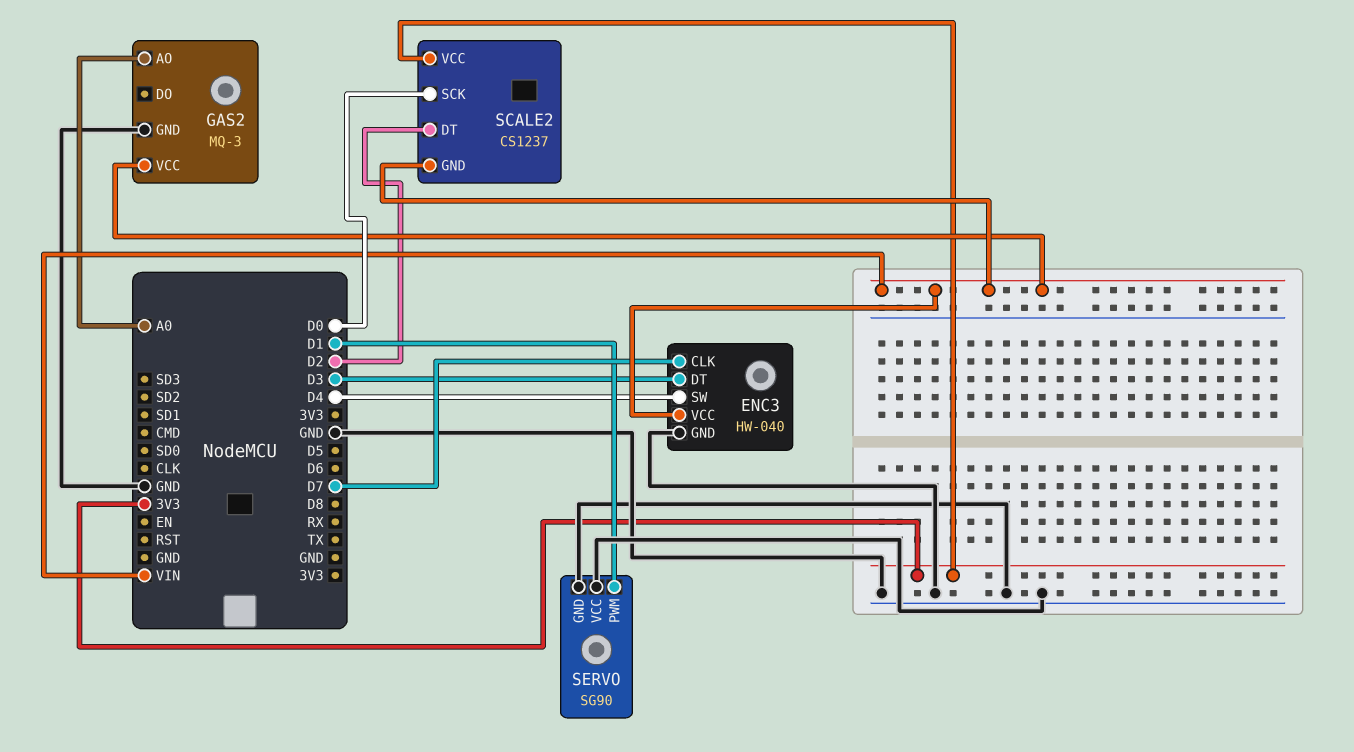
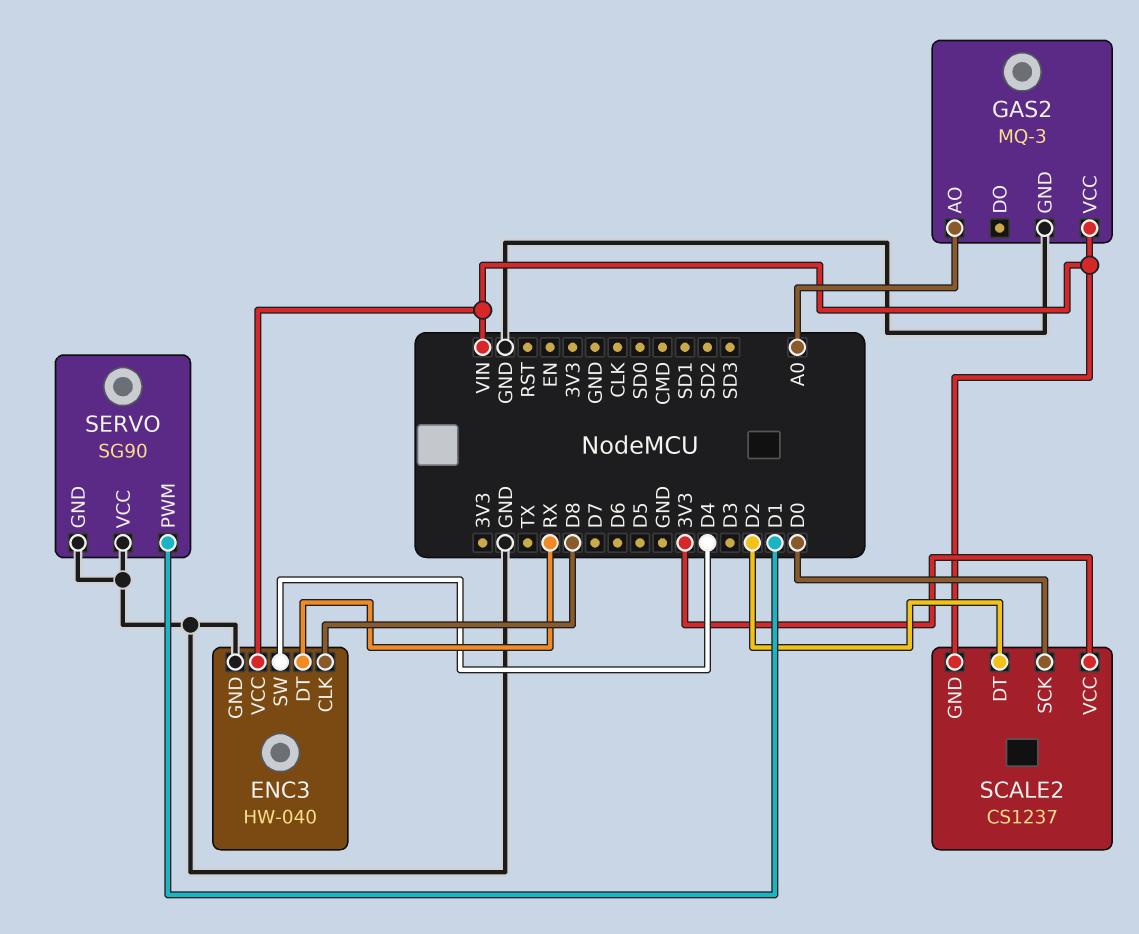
ENC3 pin CLK: D7 -> D8
ENC3 pin DT: D3 -> RX

